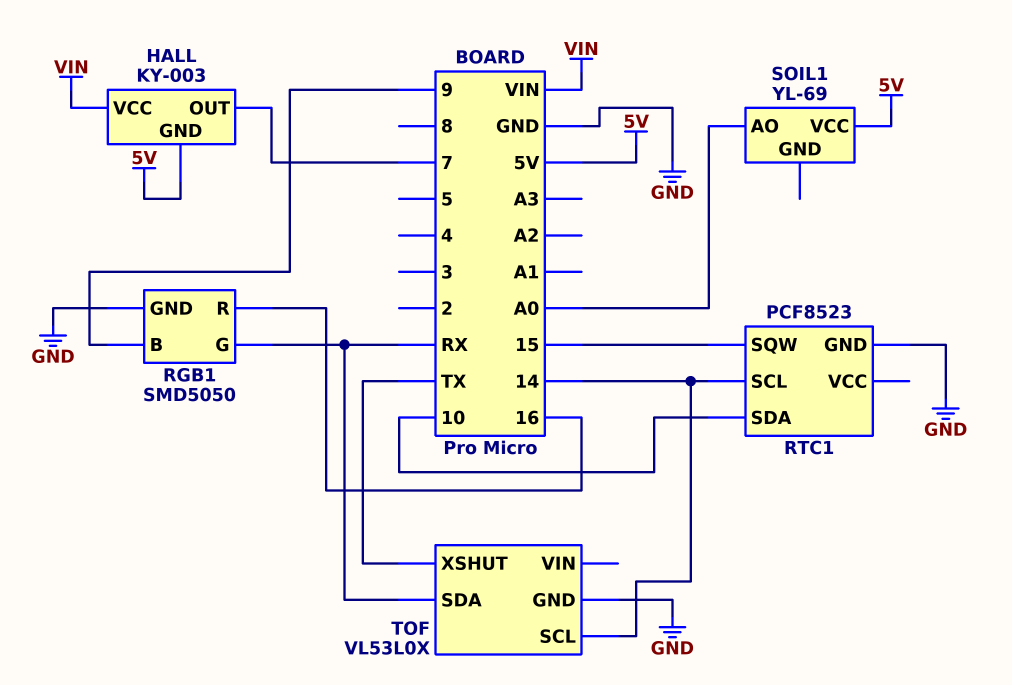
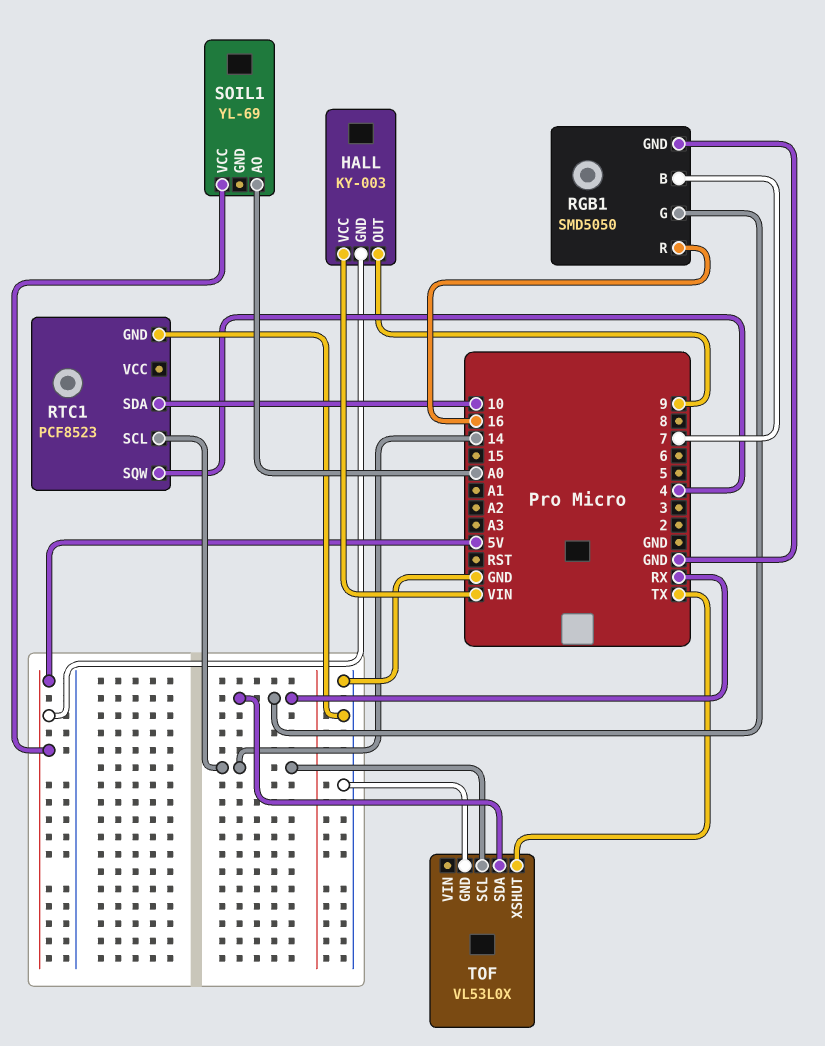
HALL pin OUT: 7 -> 9
RGB1 pin B: 9 -> 7
RTC1 pin SQW: 15 -> 4

